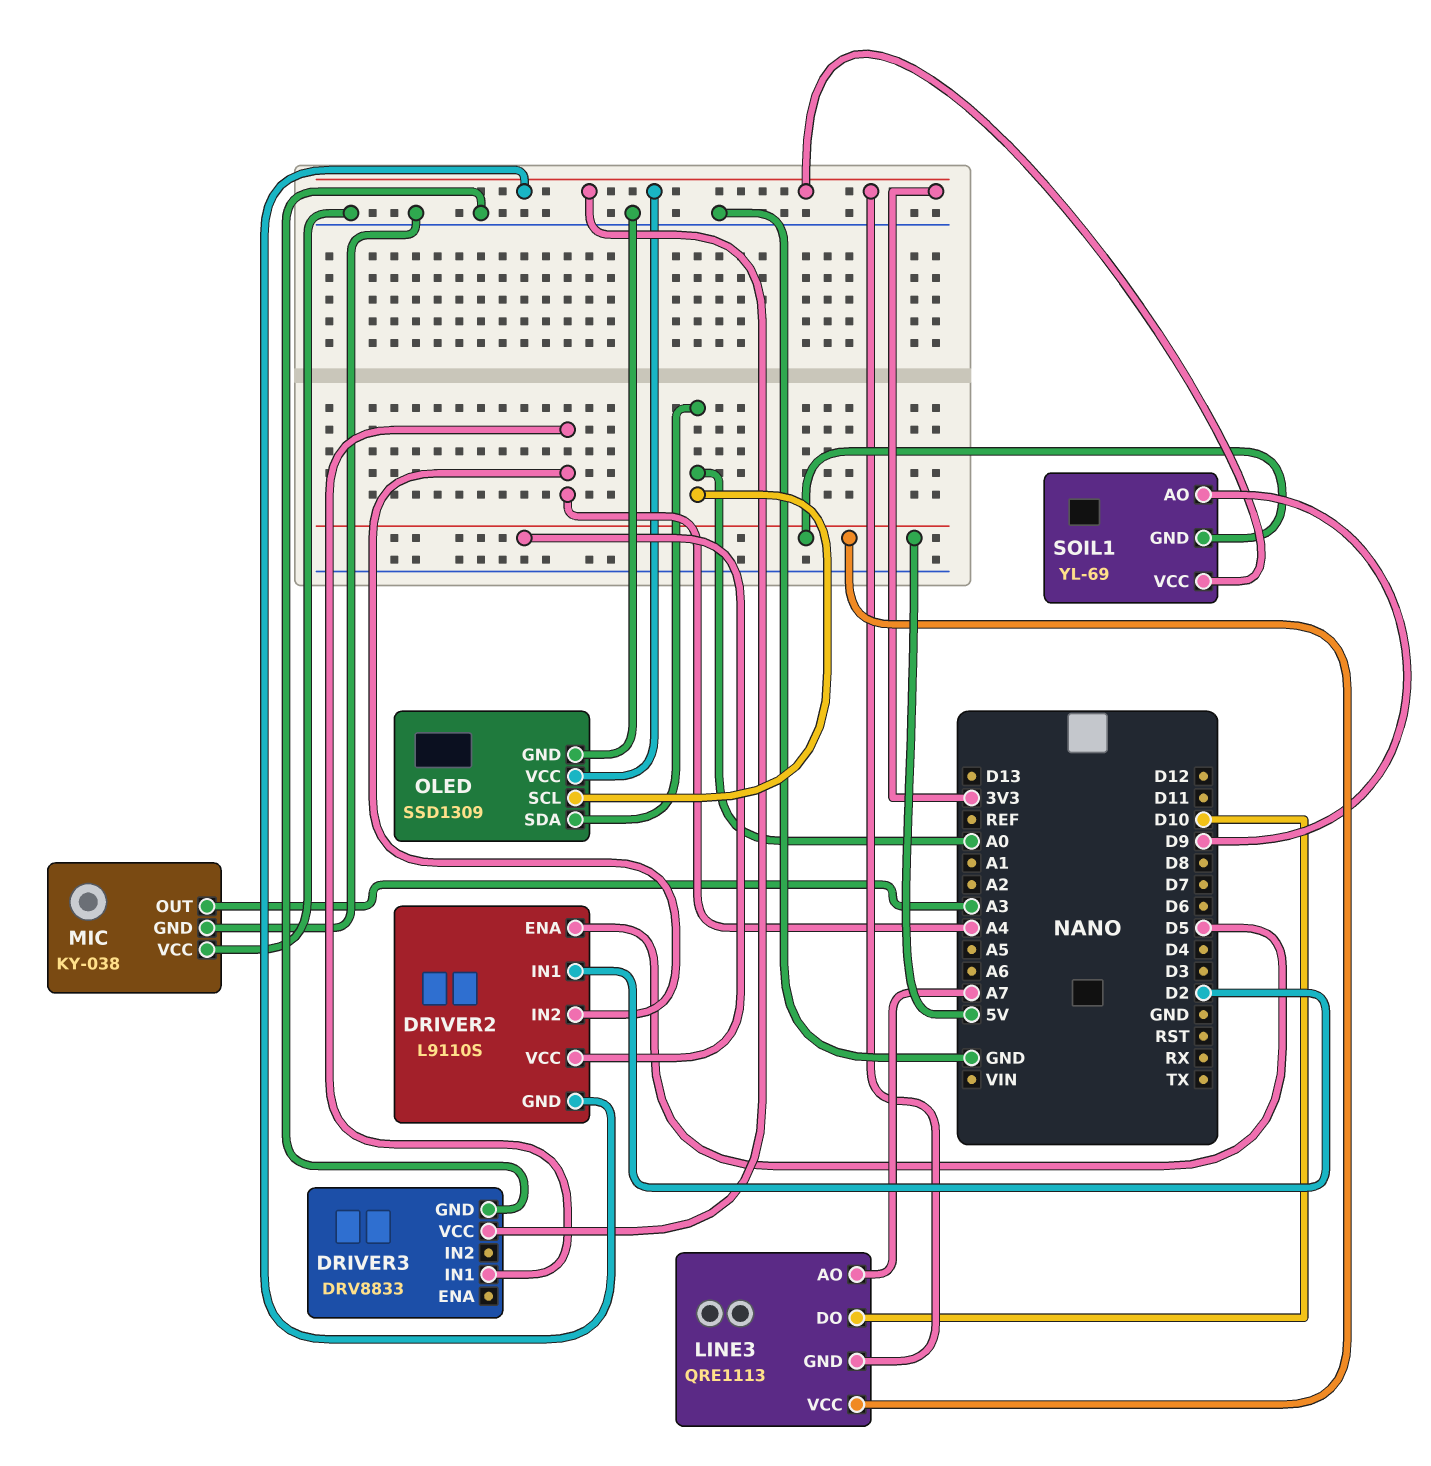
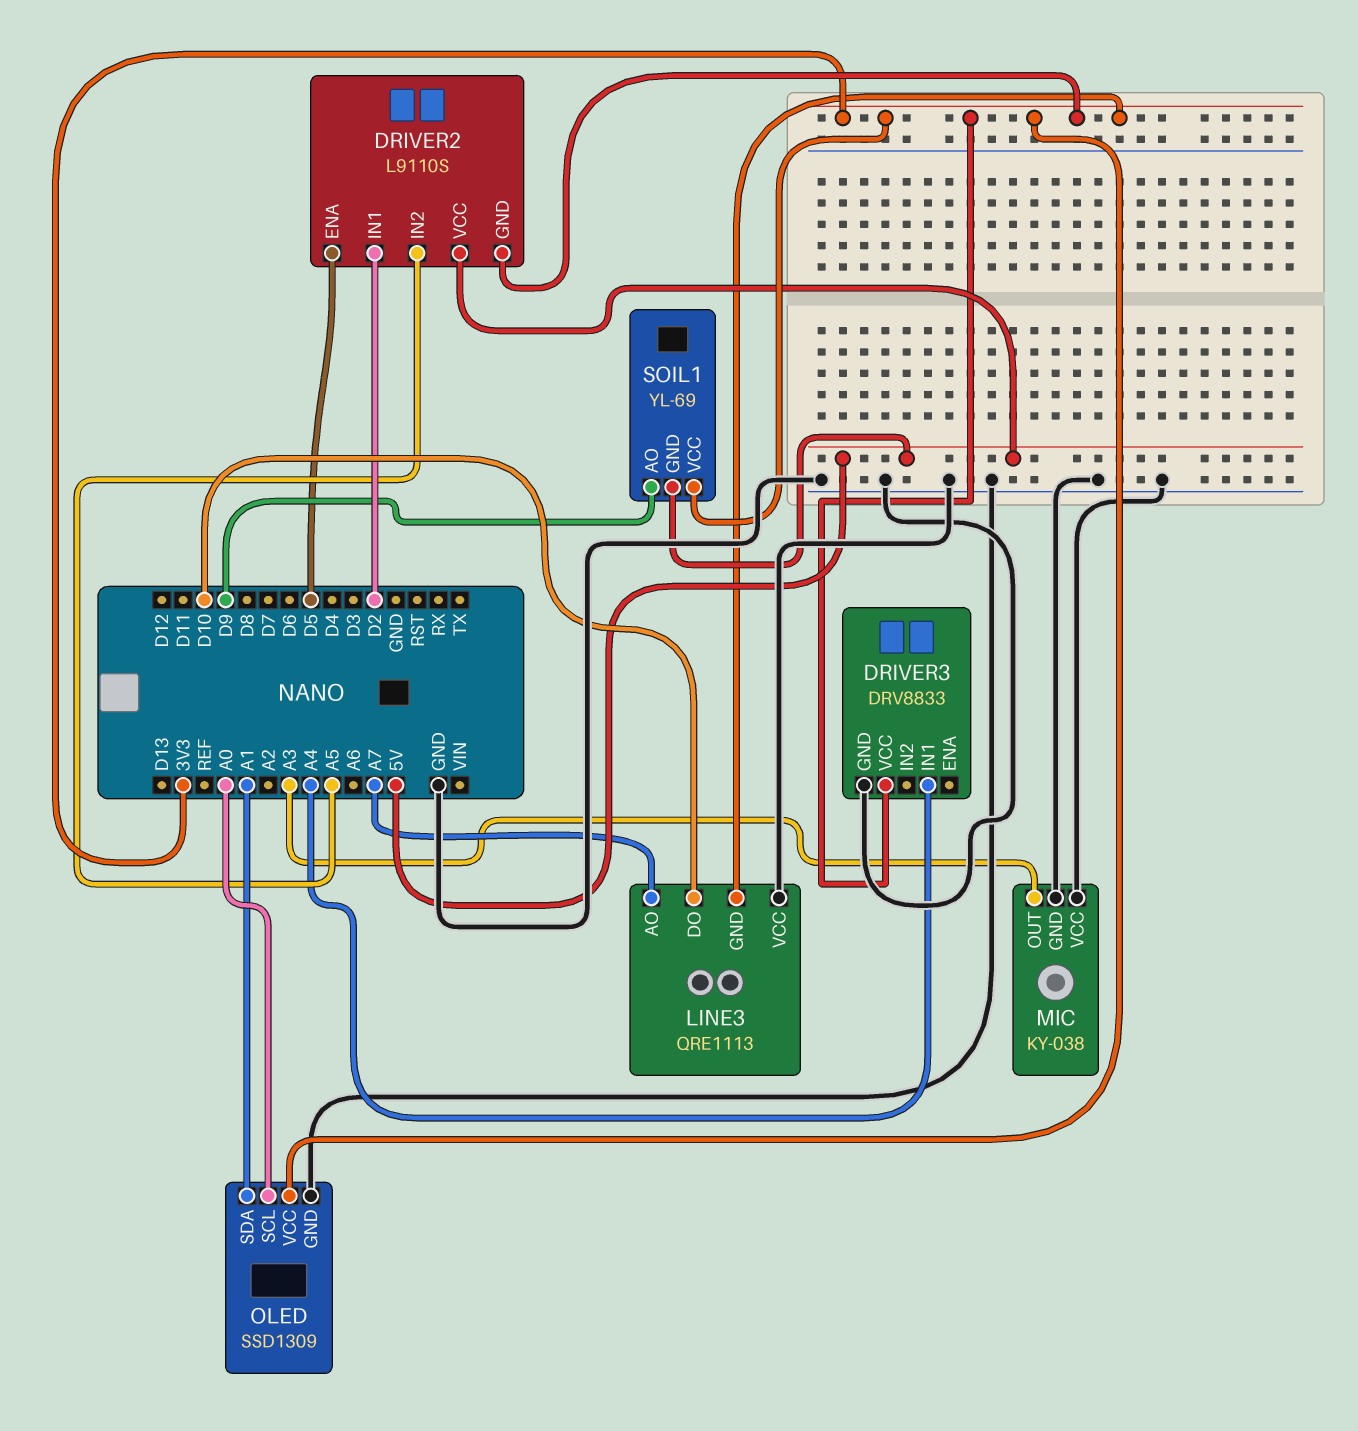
DRIVER2 pin IN2: A4 -> A5
LINE3 pin VCC: 5V -> GND
OLED pin SDA: A0 -> A1

